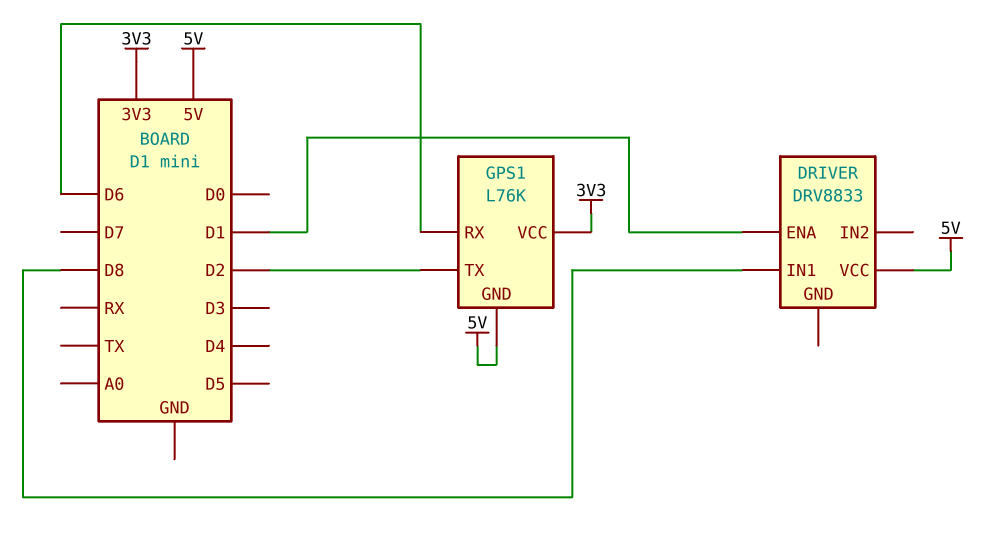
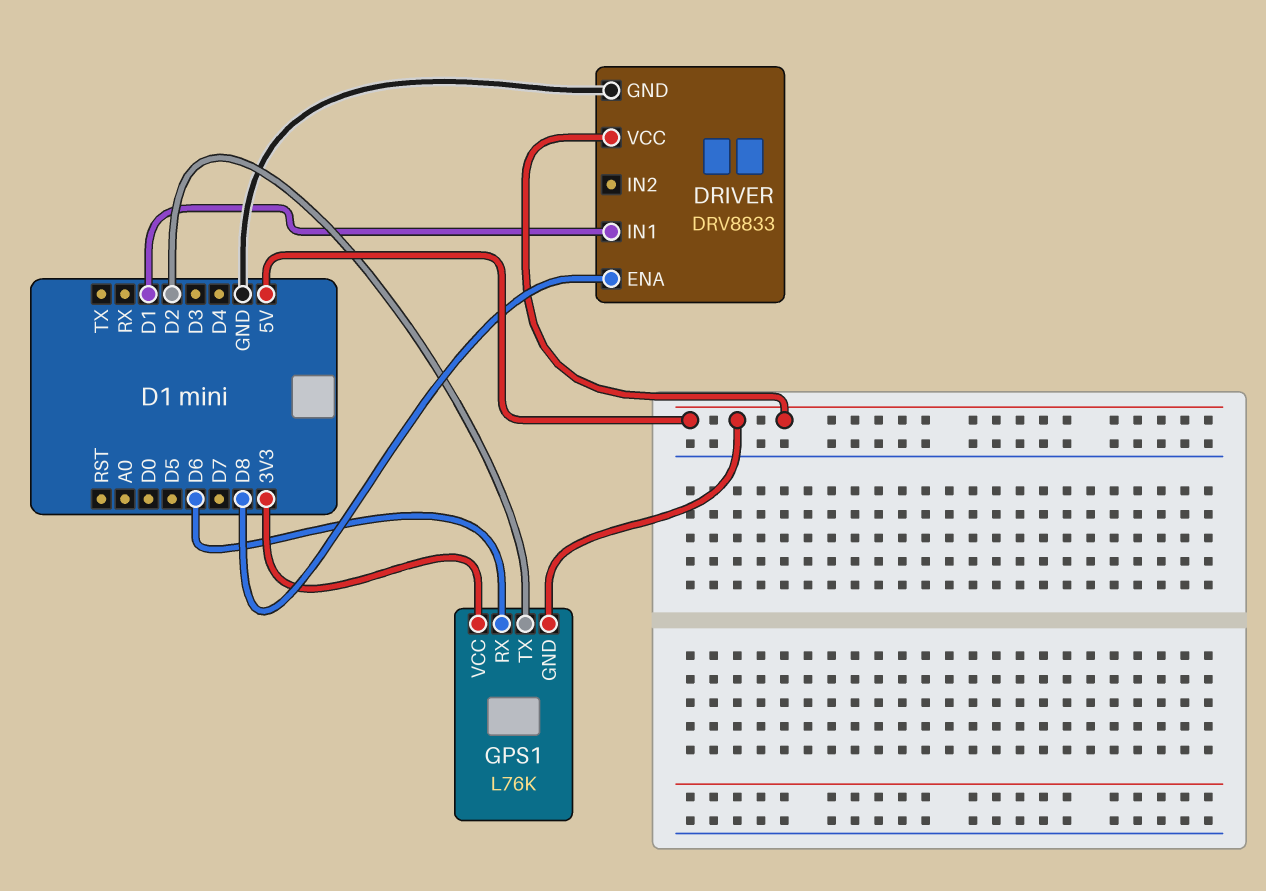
DRIVER pin ENA: D1 -> D8
DRIVER pin GND: none -> GND
DRIVER pin IN1: D8 -> D1

